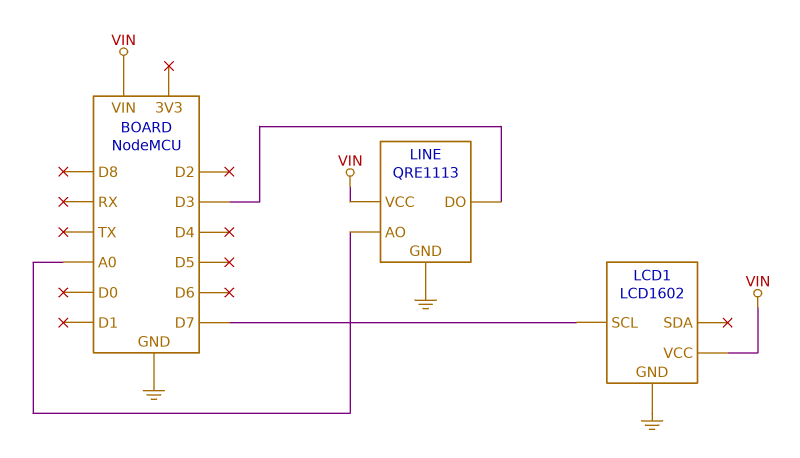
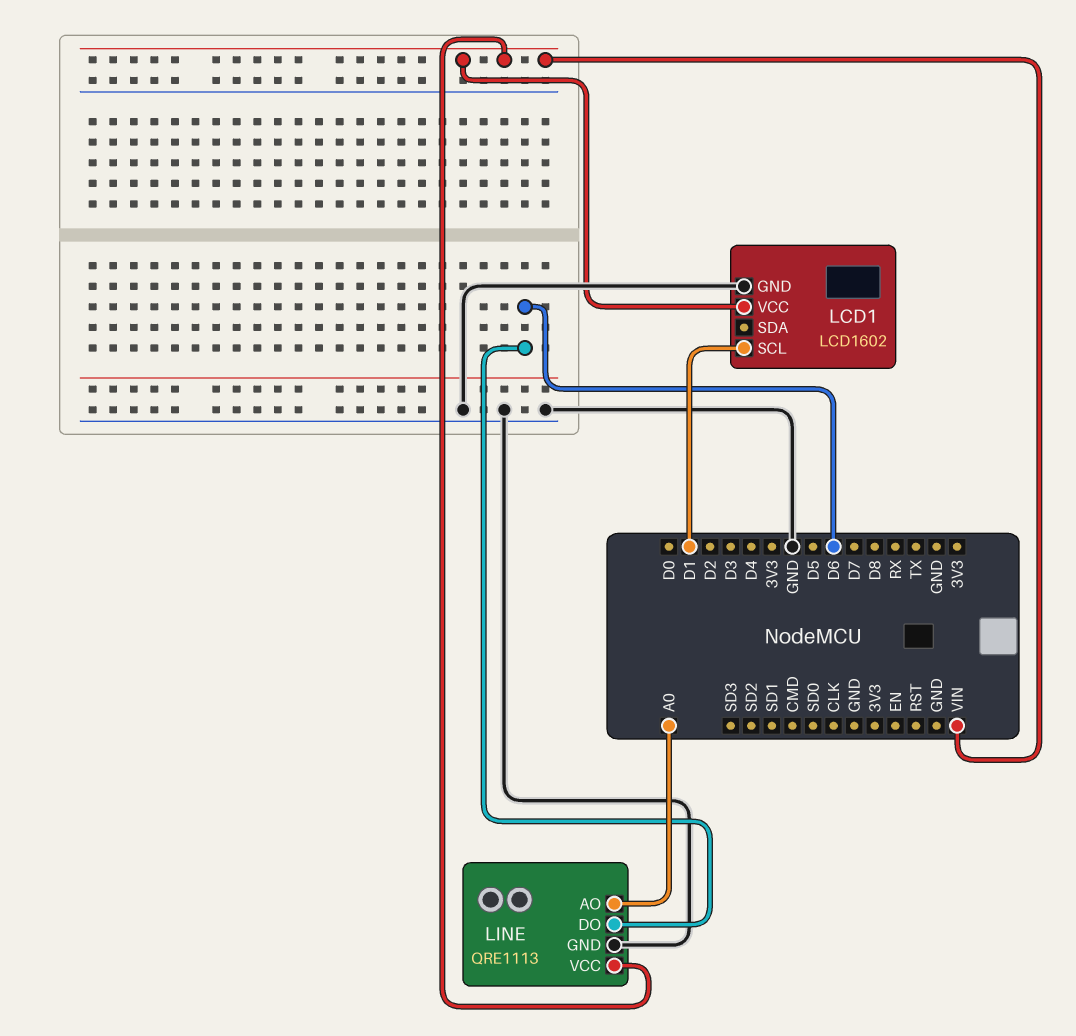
LCD1 pin SCL: D7 -> D1
LINE pin DO: D3 -> D6

